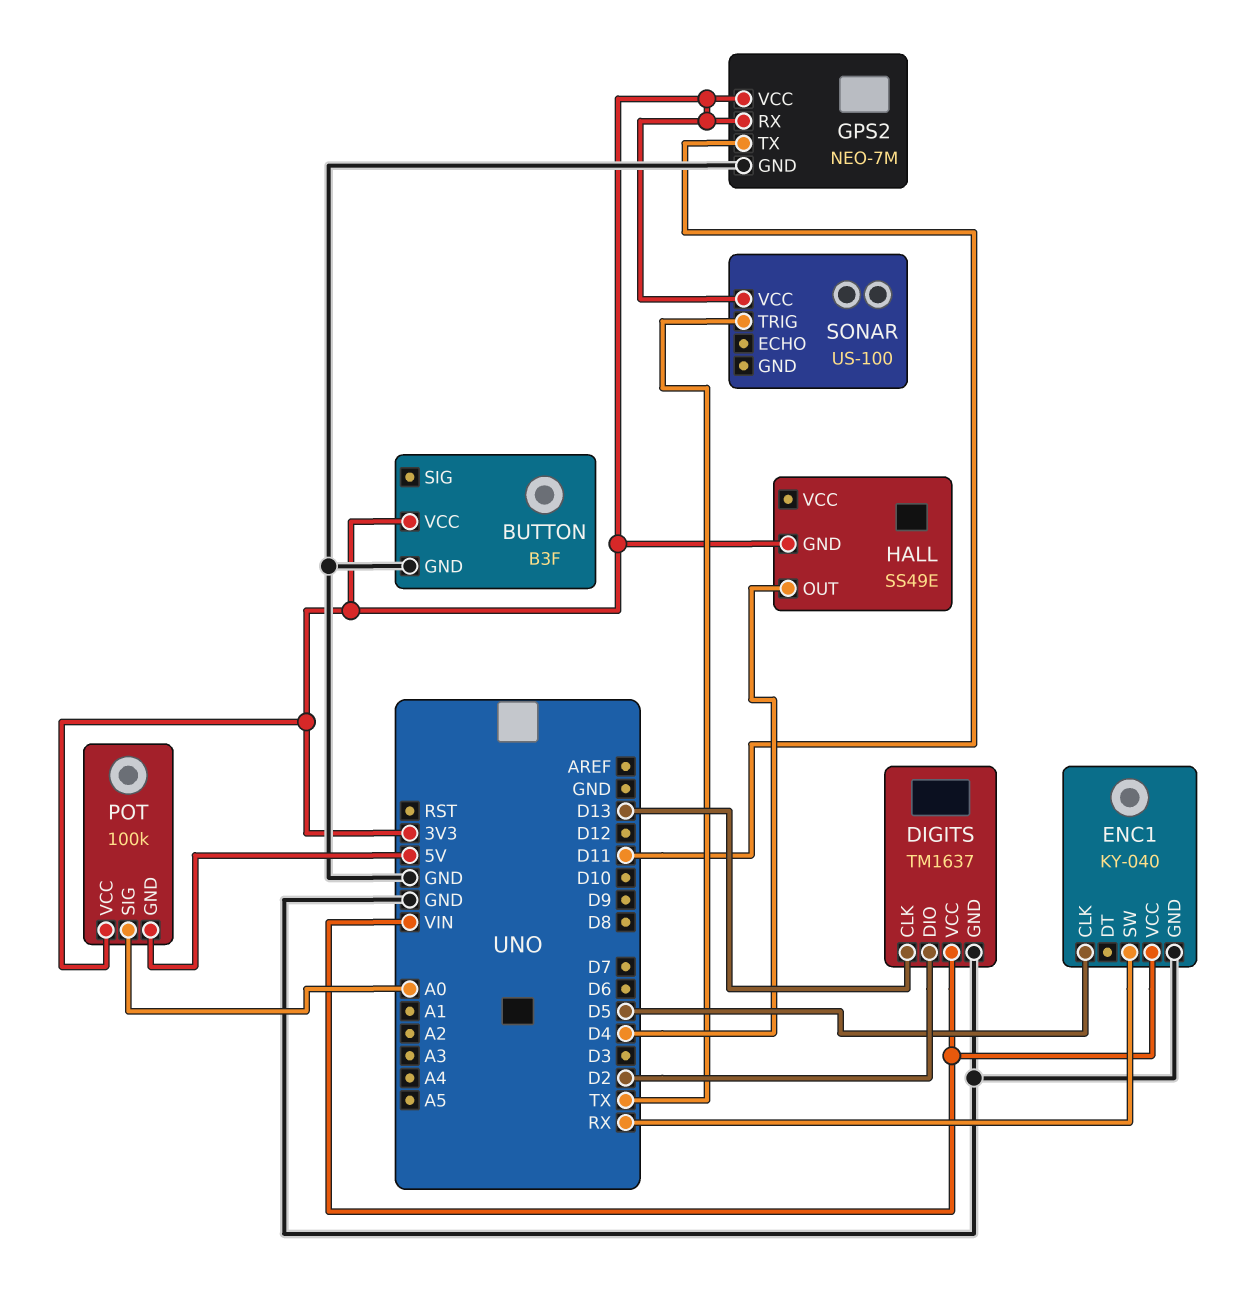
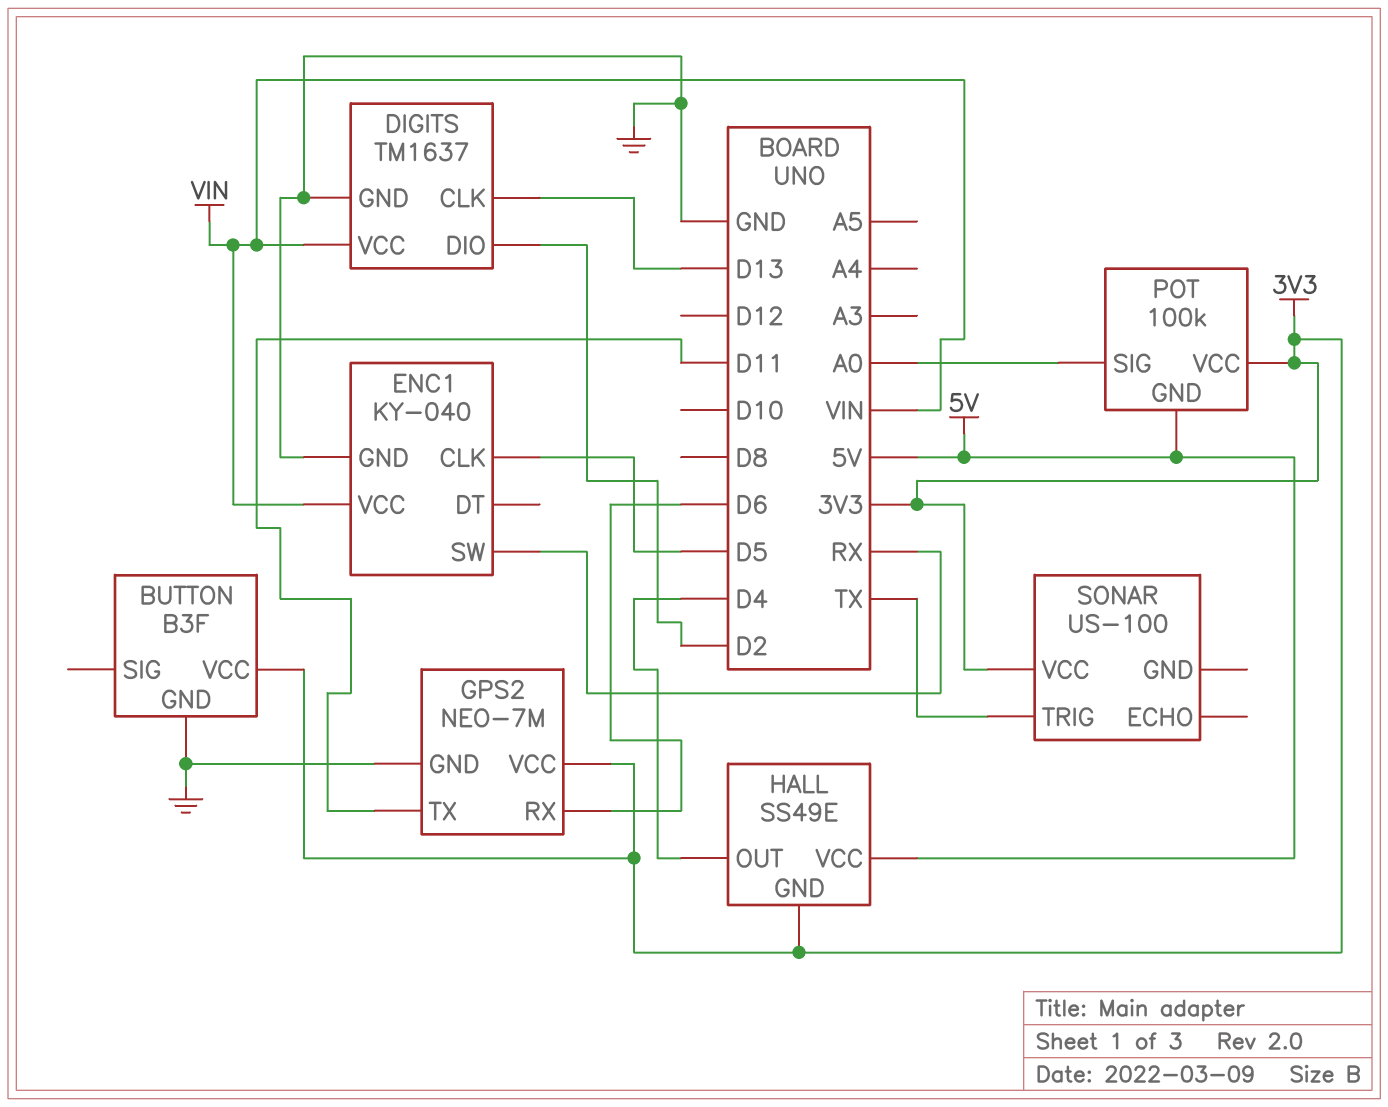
GPS2 pin RX: 3V3 -> D6
HALL pin VCC: none -> 5V

